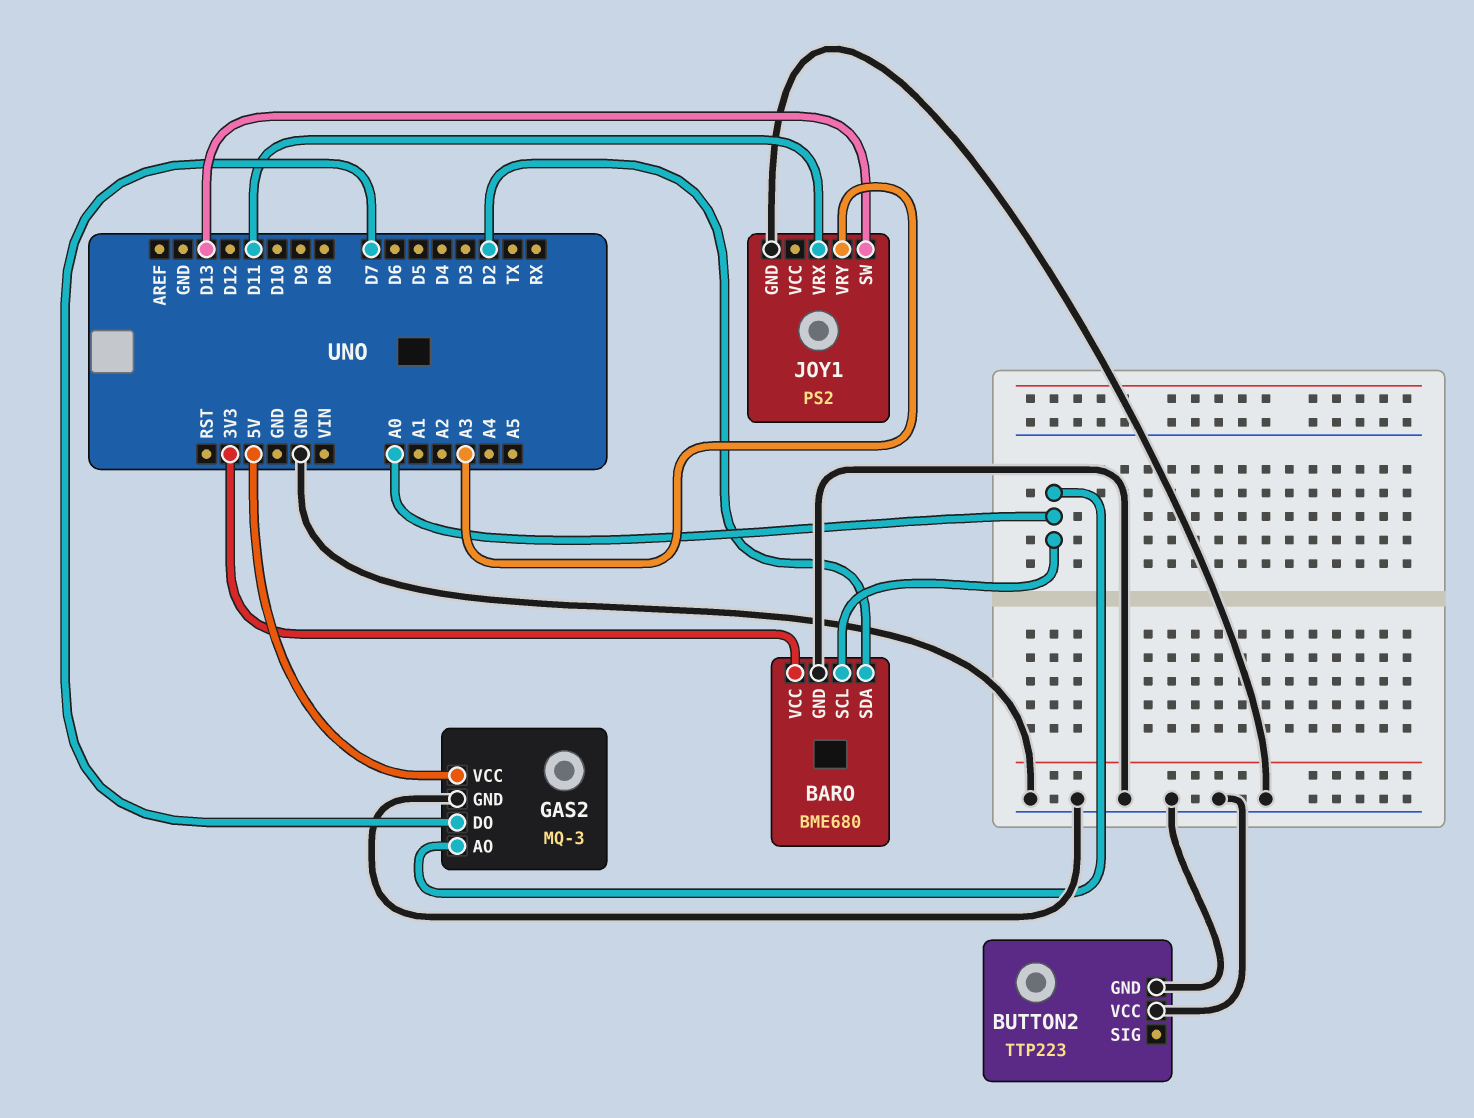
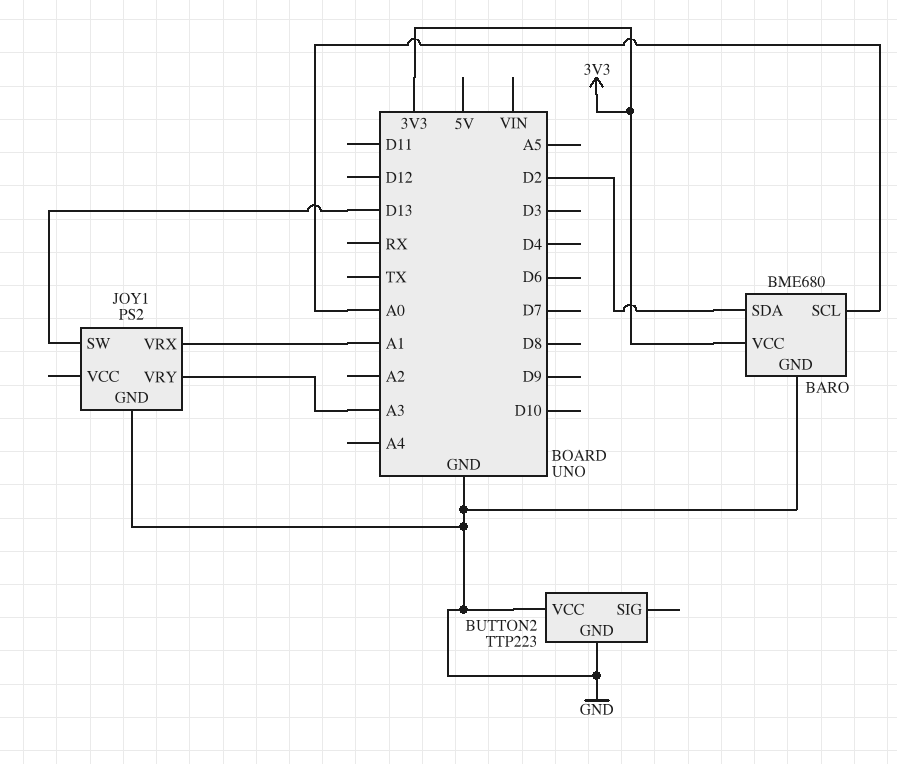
GAS2: MQ-3 -> none
GAS2 pin AO: A0 -> none
GAS2 pin DO: D7 -> none
GAS2 pin GND: GND -> none
GAS2 pin VCC: 5V -> none
JOY1 pin VRX: D11 -> A1

